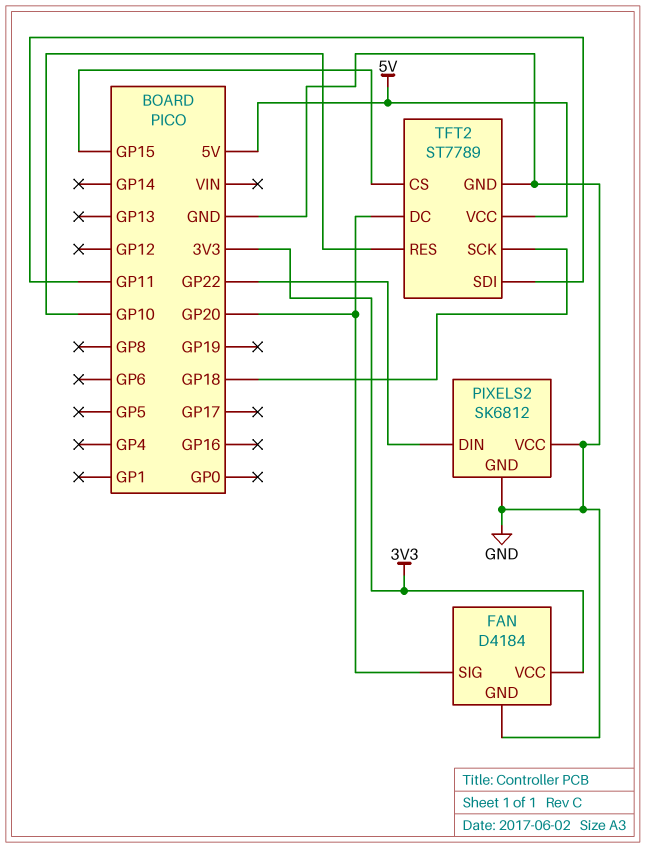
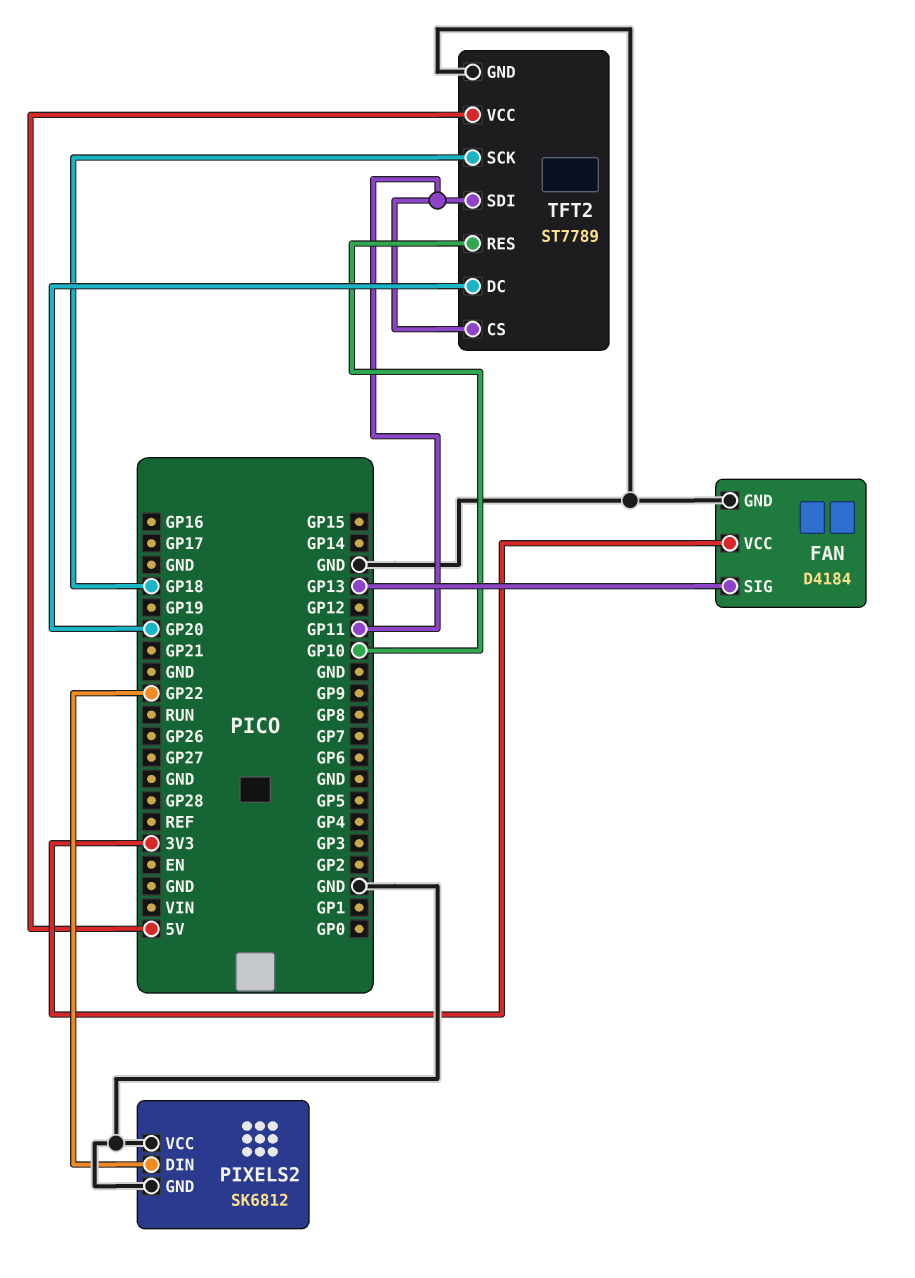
FAN pin SIG: GP20 -> GP13
TFT2 pin CS: GP15 -> GP11

